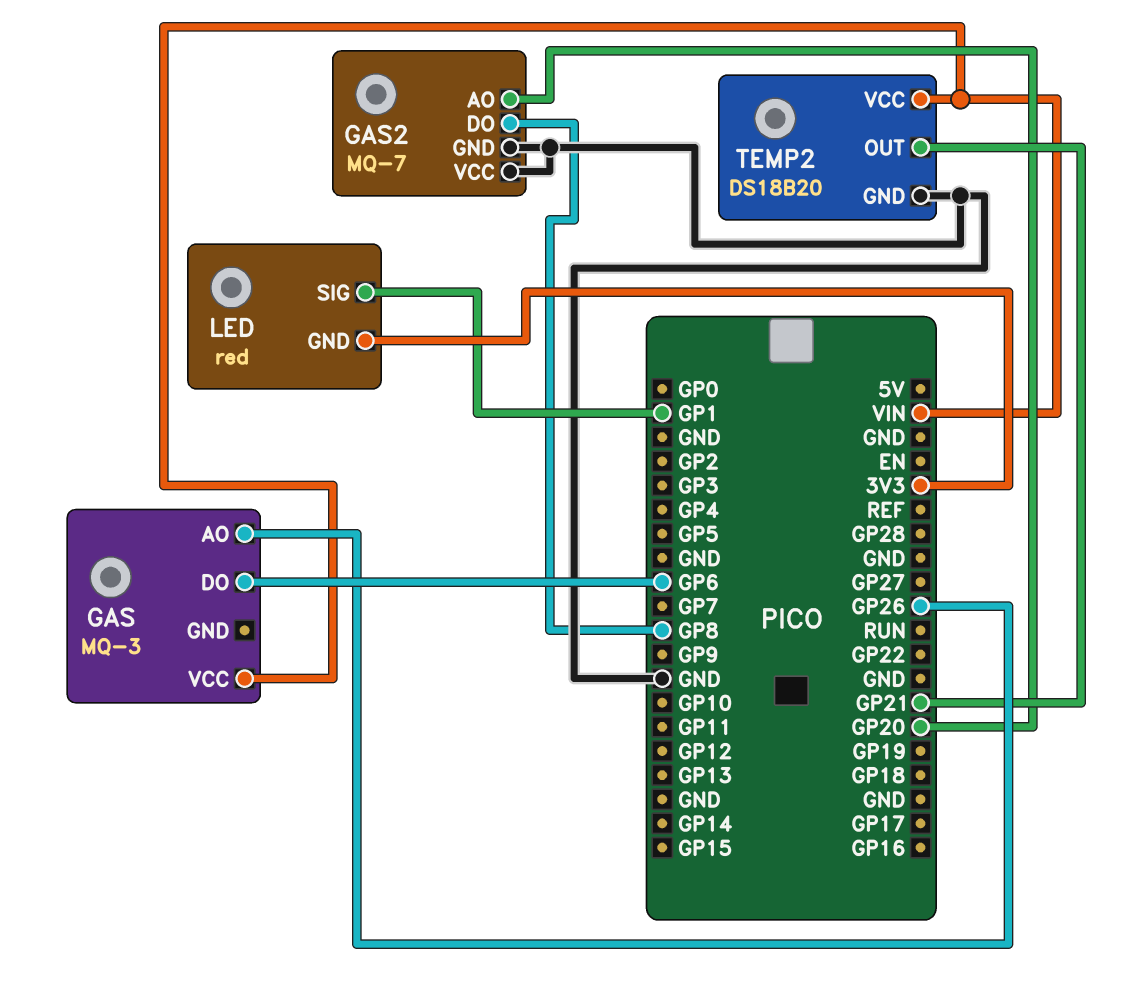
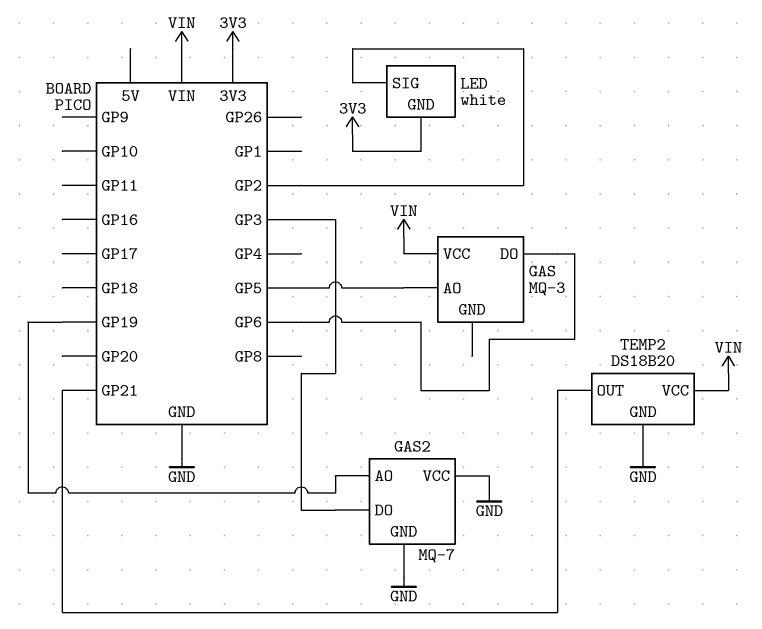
GAS pin AO: GP26 -> GP5
GAS2 pin AO: GP20 -> GP19
GAS2 pin DO: GP8 -> GP3
LED: red -> white
LED pin SIG: GP1 -> GP2

